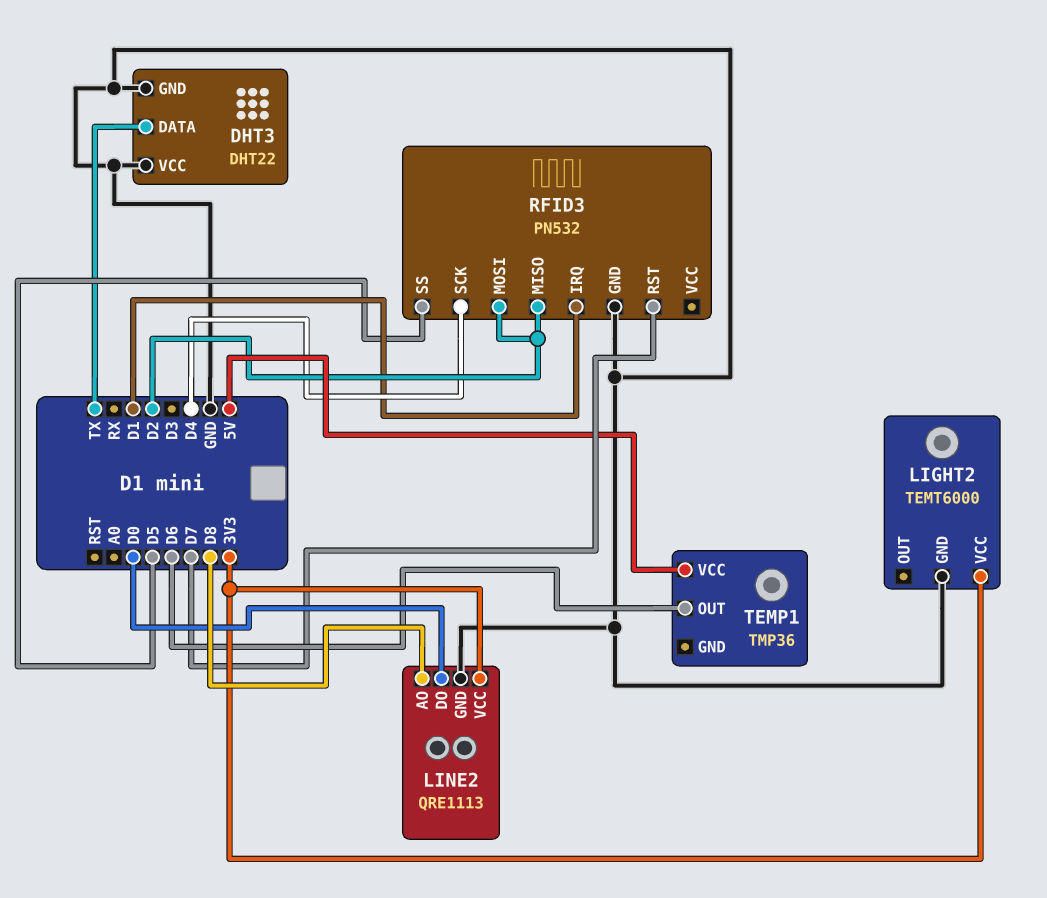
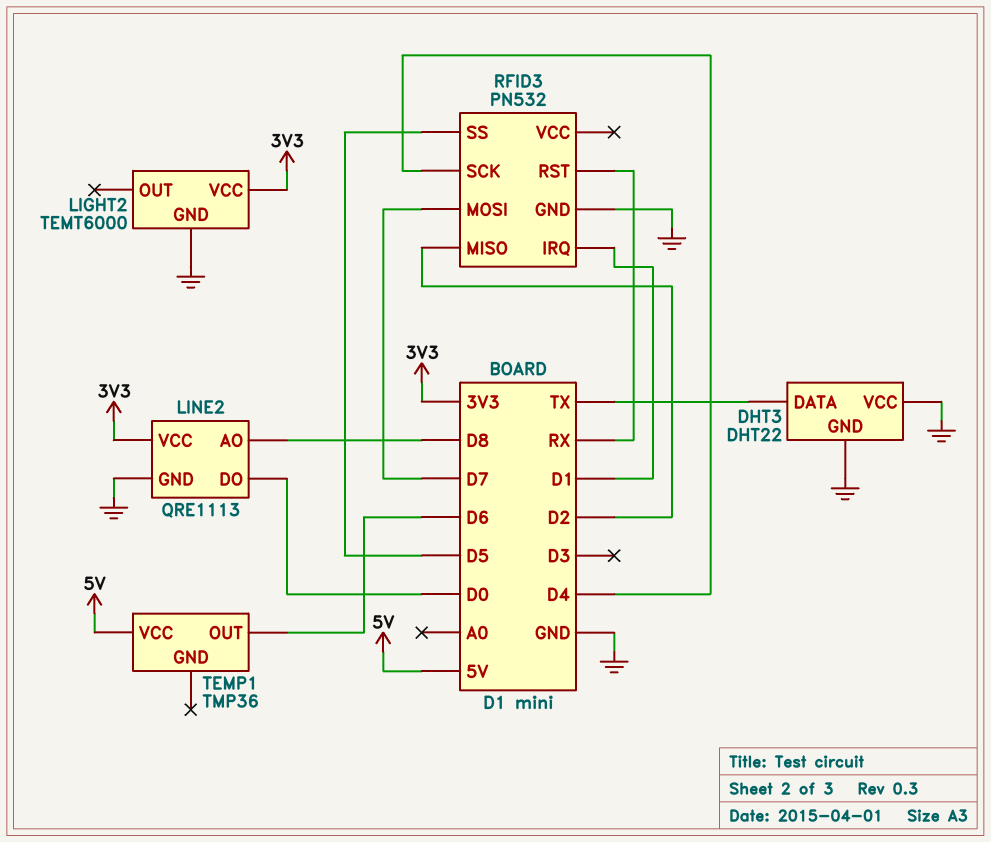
RFID3 pin MOSI: D2 -> D7
RFID3 pin RST: D7 -> RX

